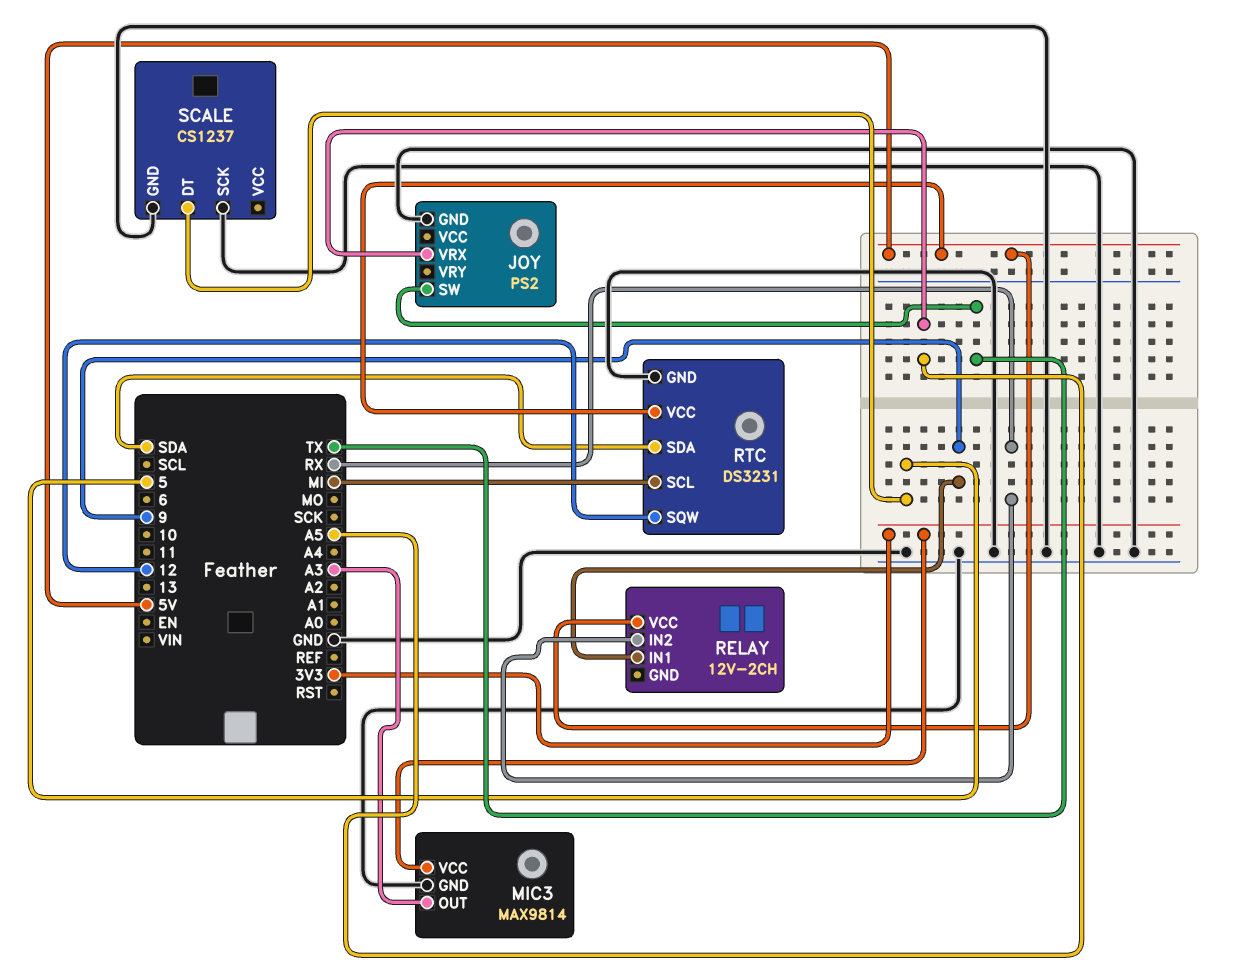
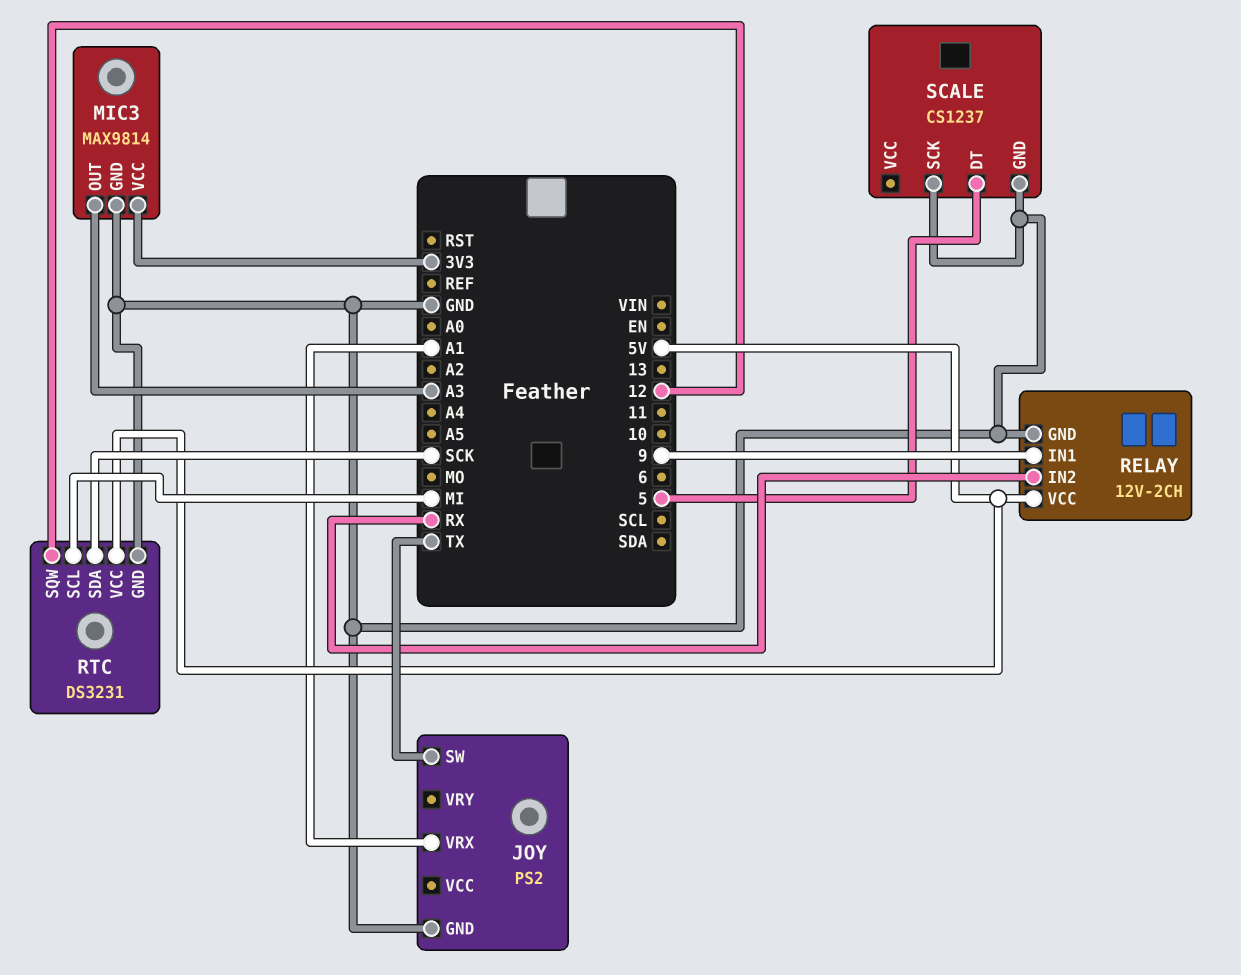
JOY pin VRX: A5 -> A1
RELAY pin GND: none -> GND
RTC pin SDA: SDA -> SCK

